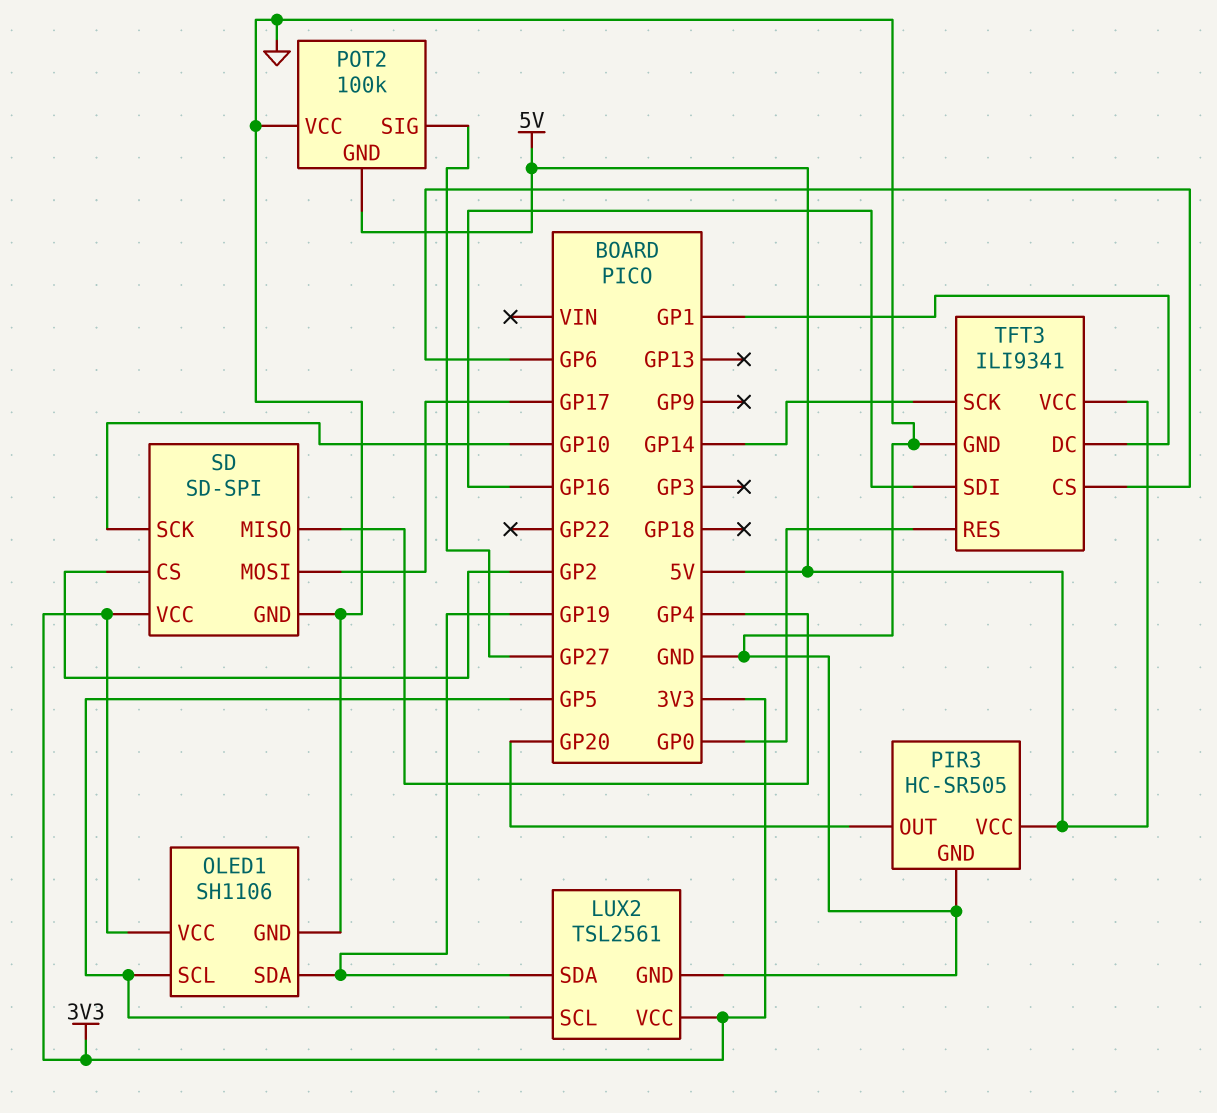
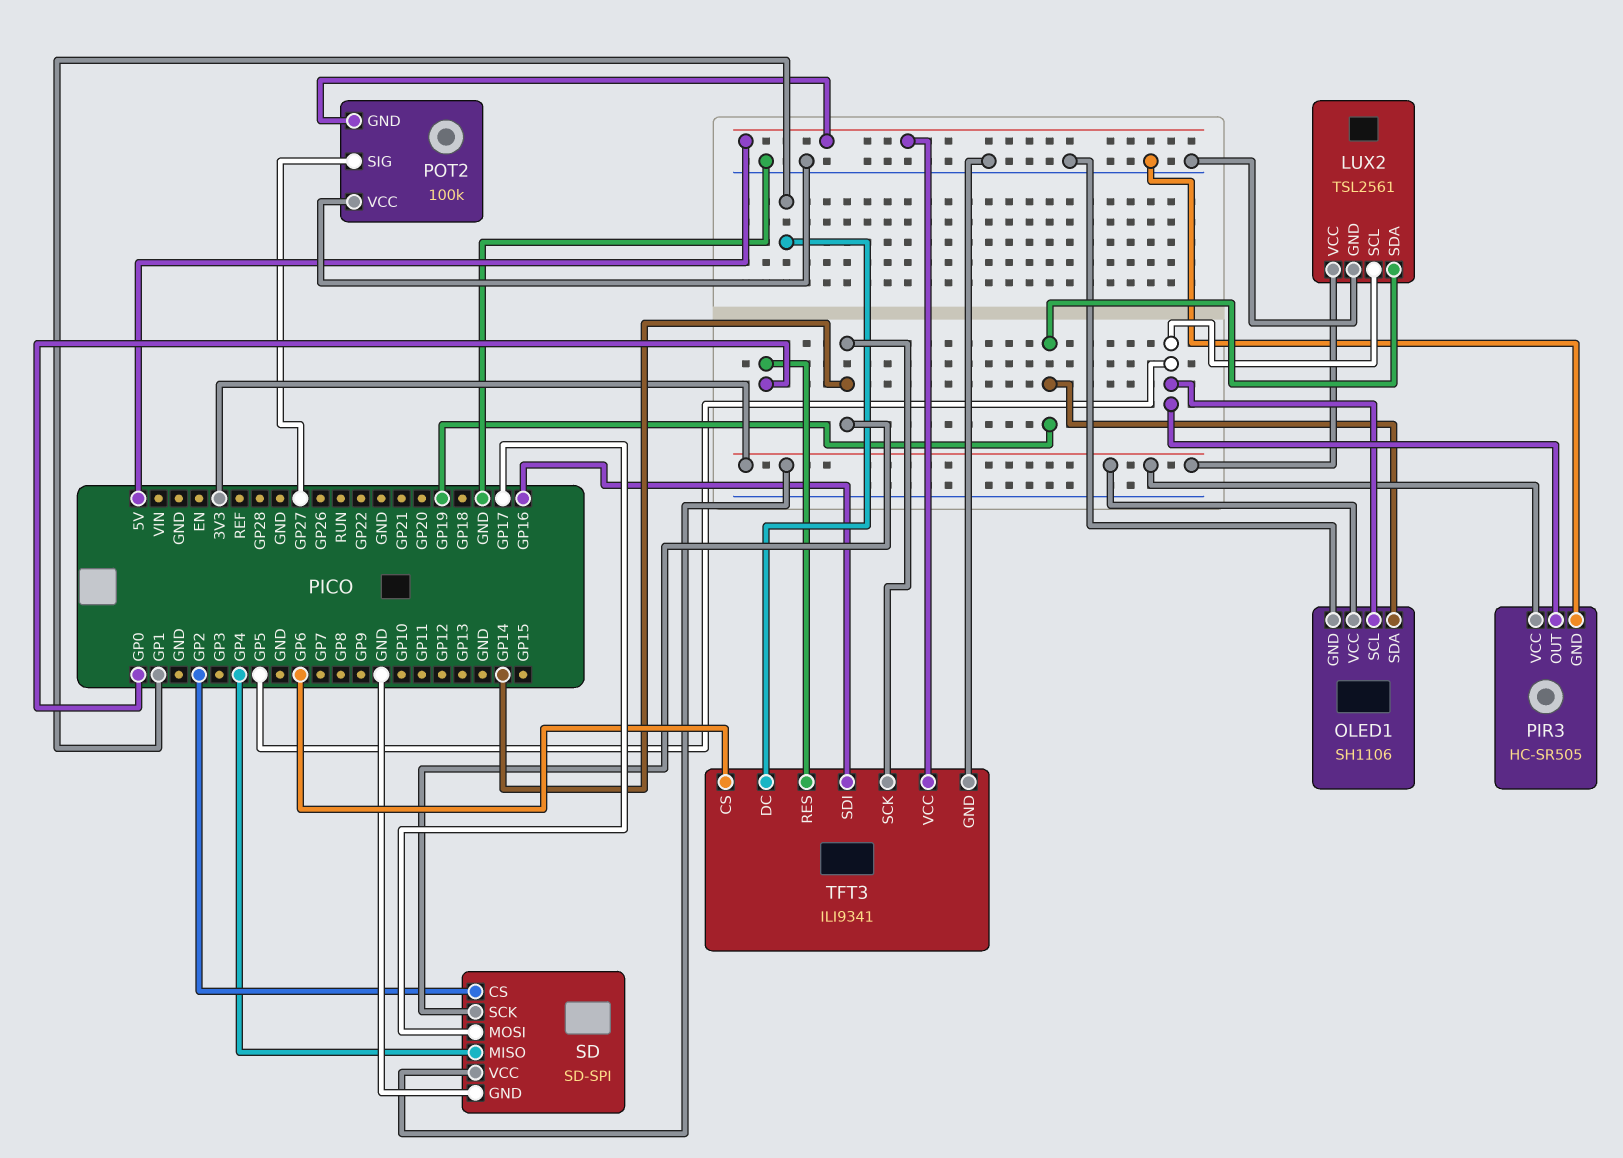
PIR3 pin OUT: GP20 -> GP5
PIR3 pin VCC: 5V -> 3V3
SD pin SCK: GP10 -> GP14

